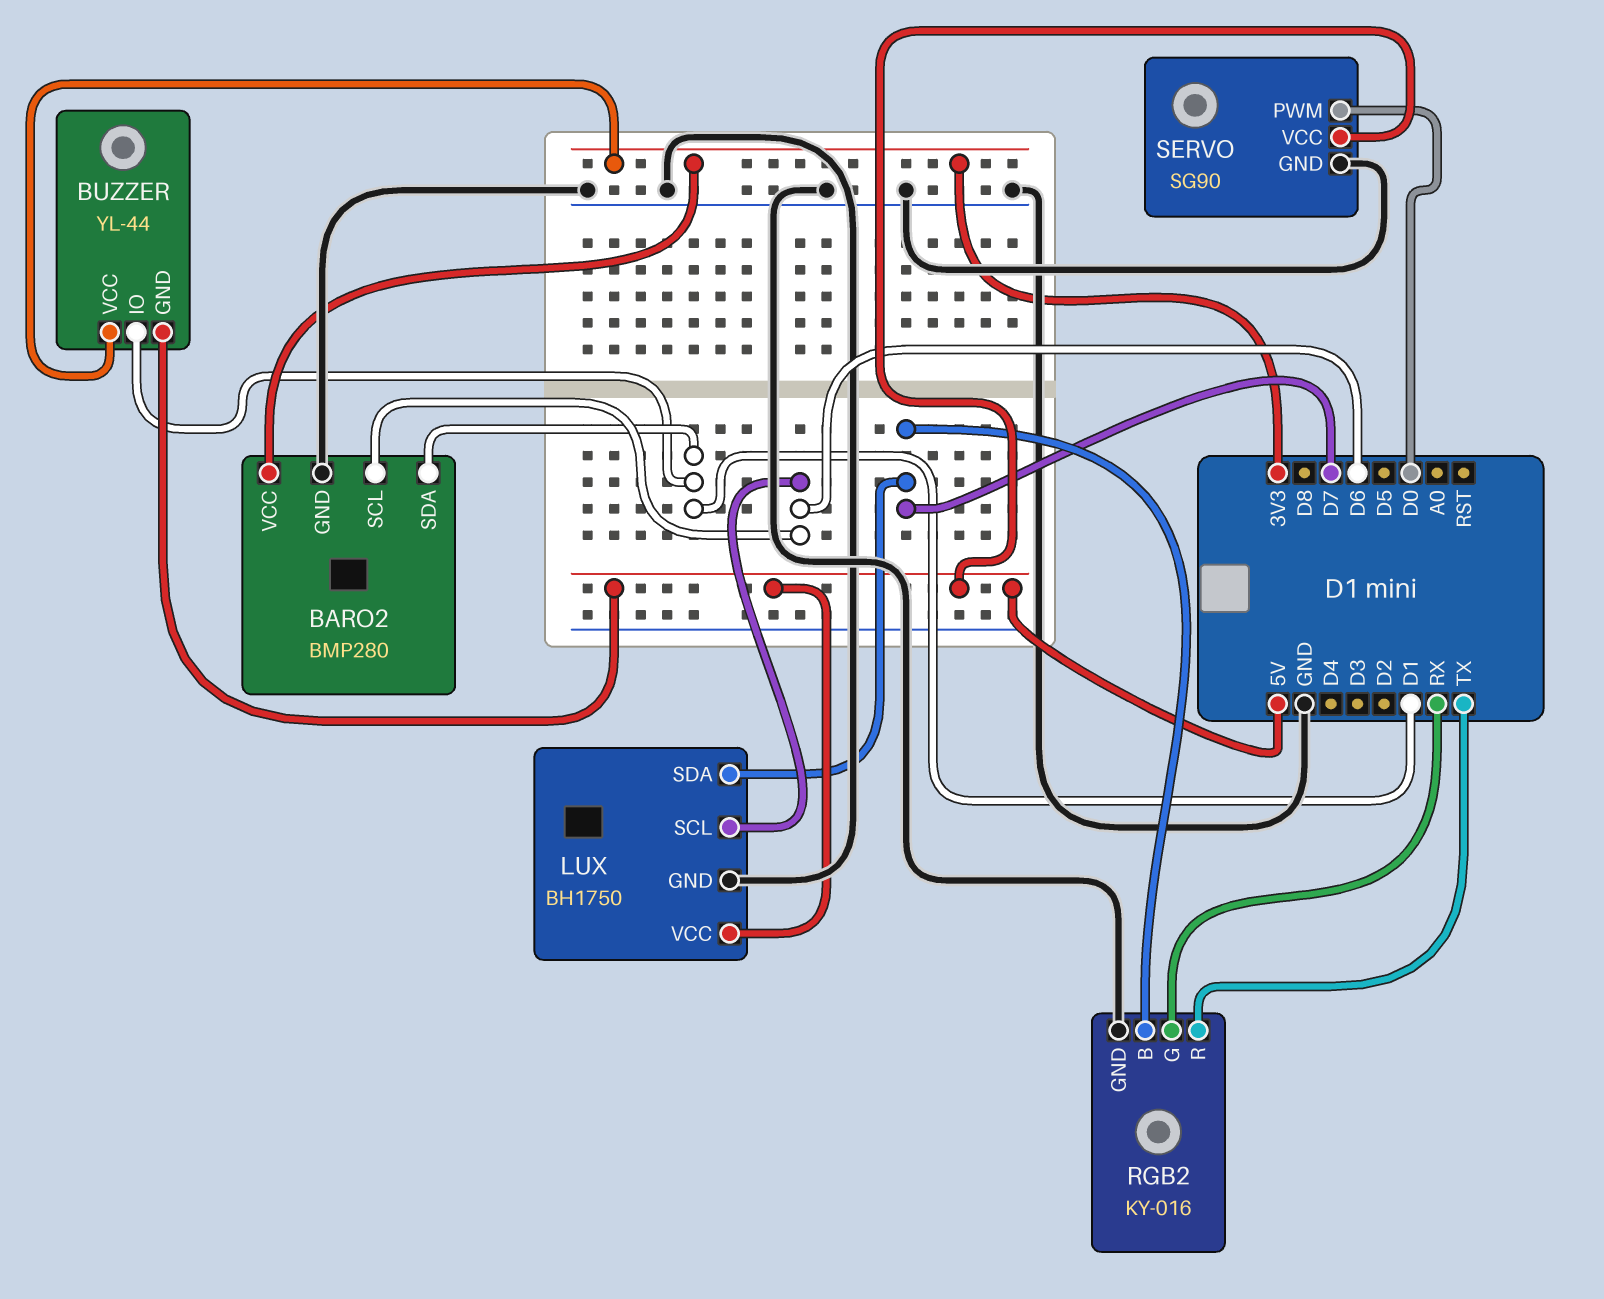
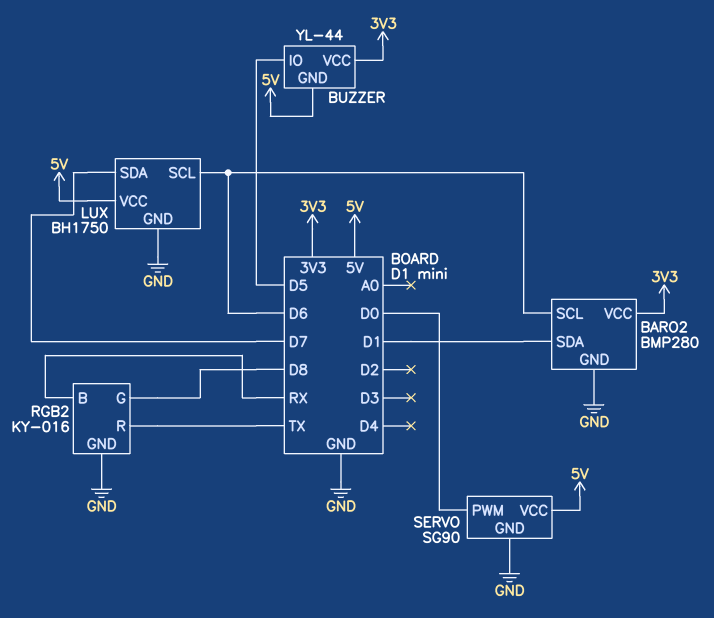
BUZZER pin IO: D1 -> D5
RGB2 pin B: D7 -> RX
RGB2 pin G: RX -> D8

